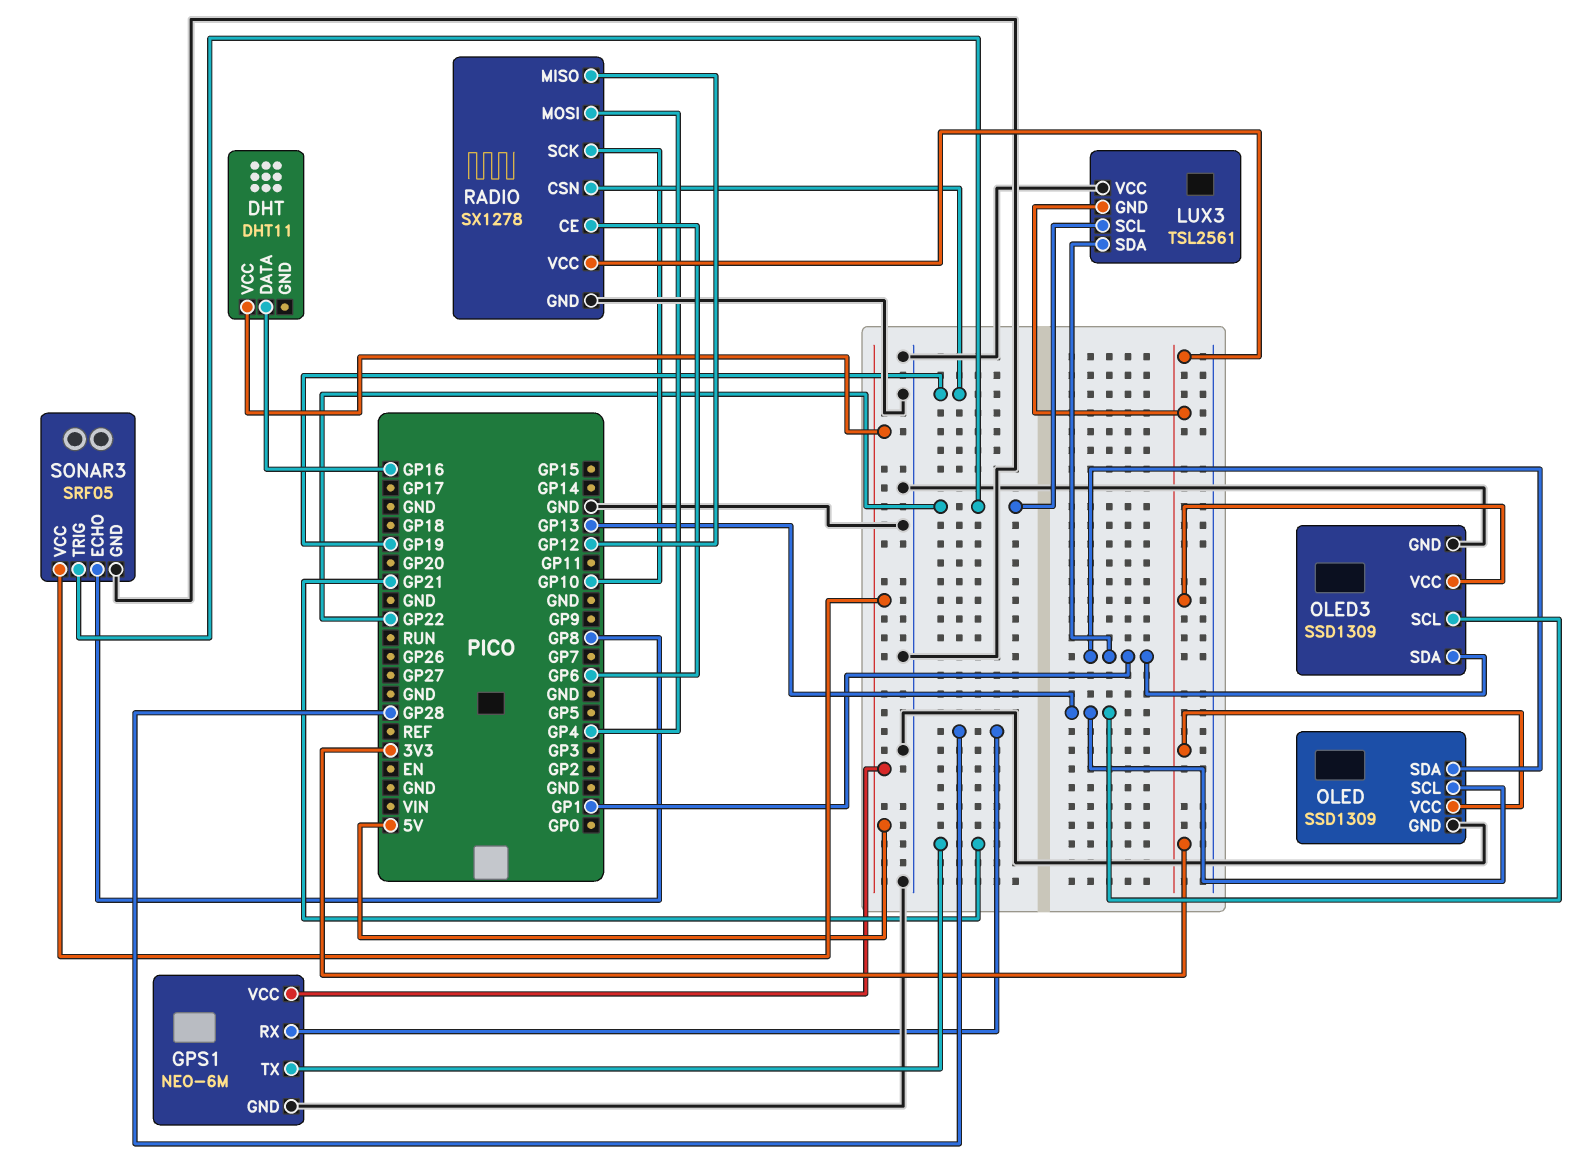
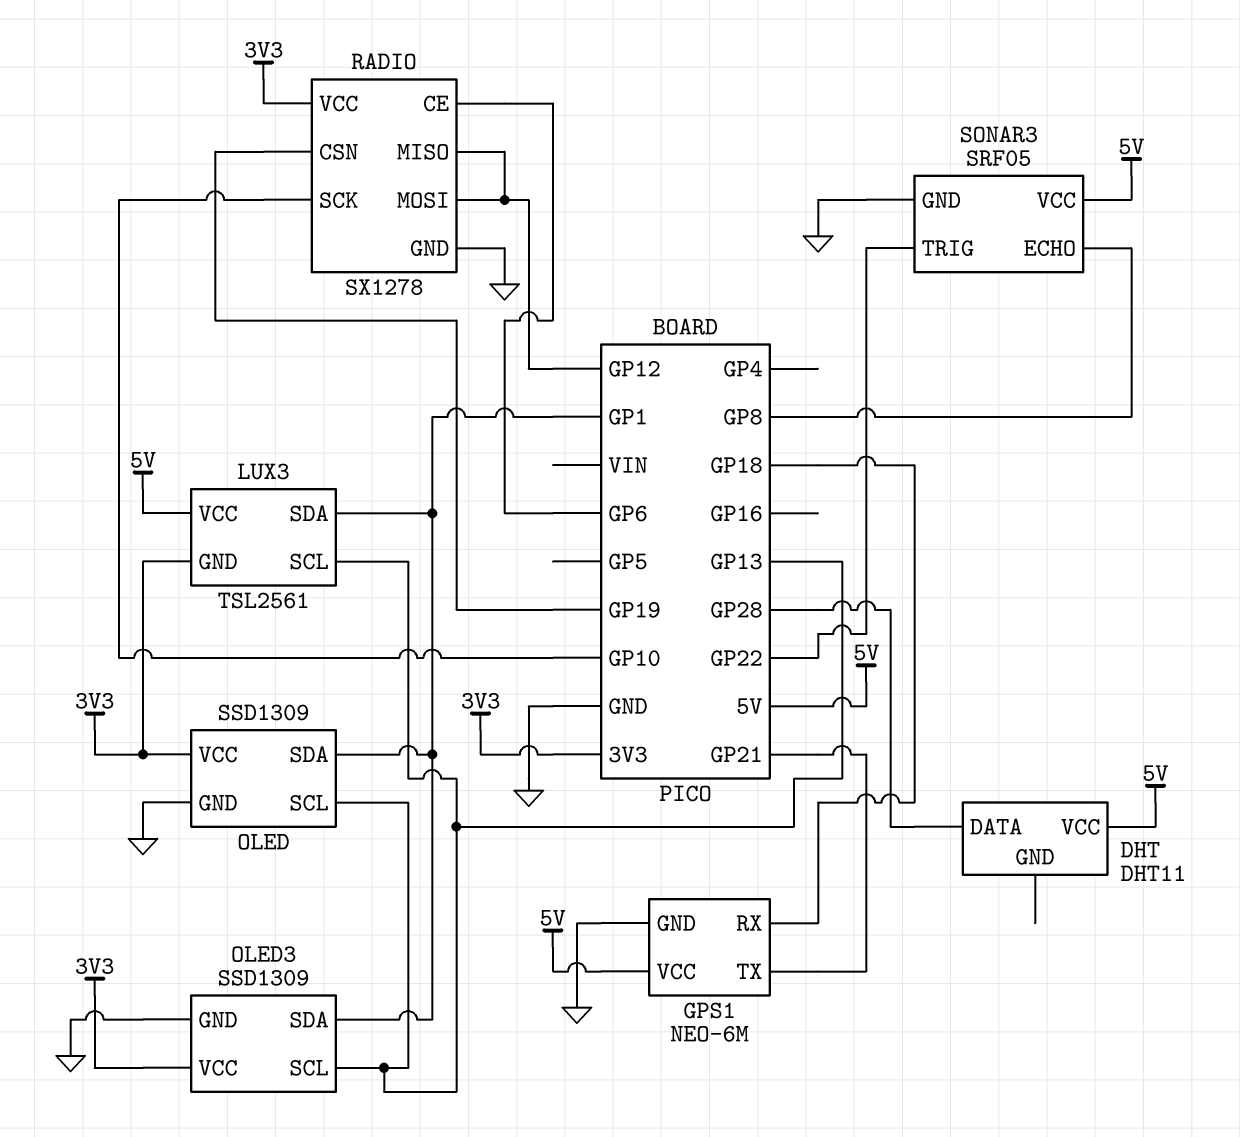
DHT pin DATA: GP16 -> GP28
GPS1 pin RX: GP28 -> GP18
LUX3 pin SCL: GP22 -> GP13
LUX3 pin VCC: GND -> 5V
RADIO pin MOSI: GP4 -> GP12

